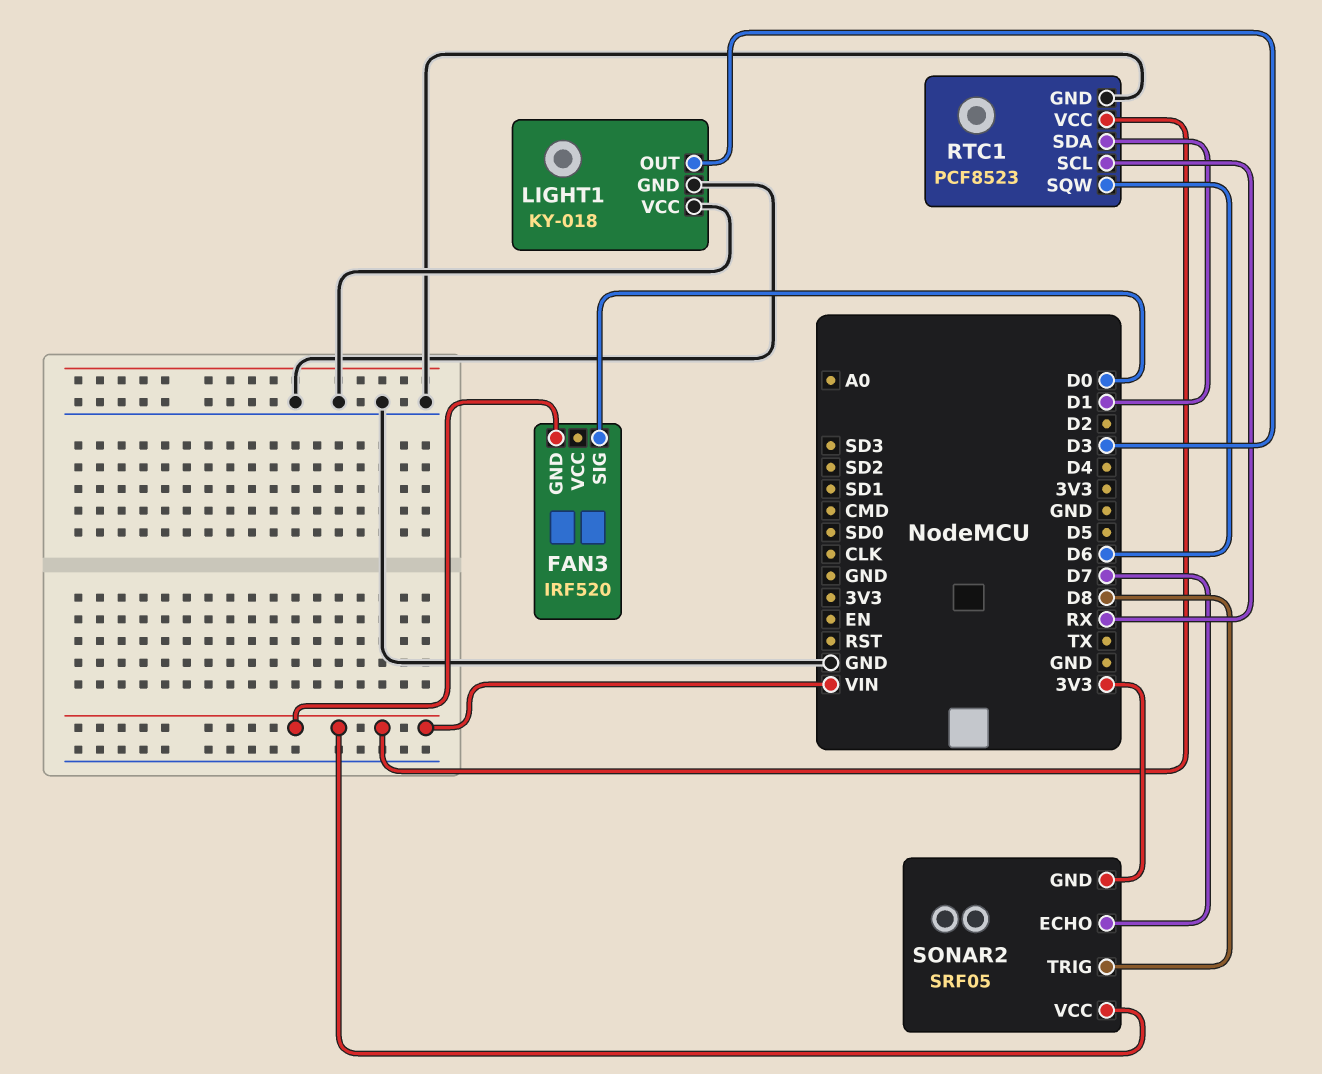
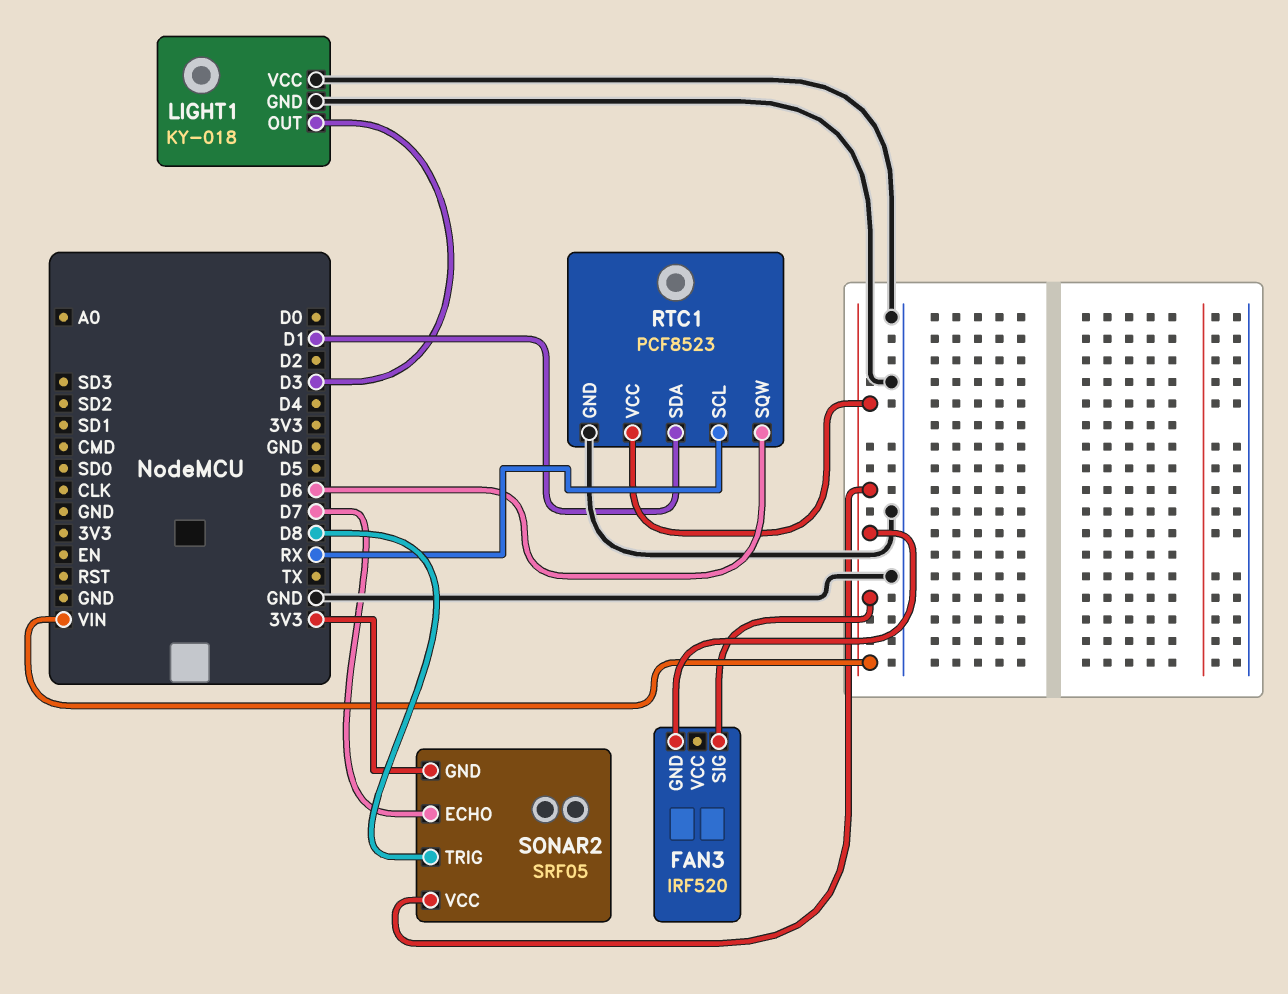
FAN3 pin SIG: D0 -> VIN

